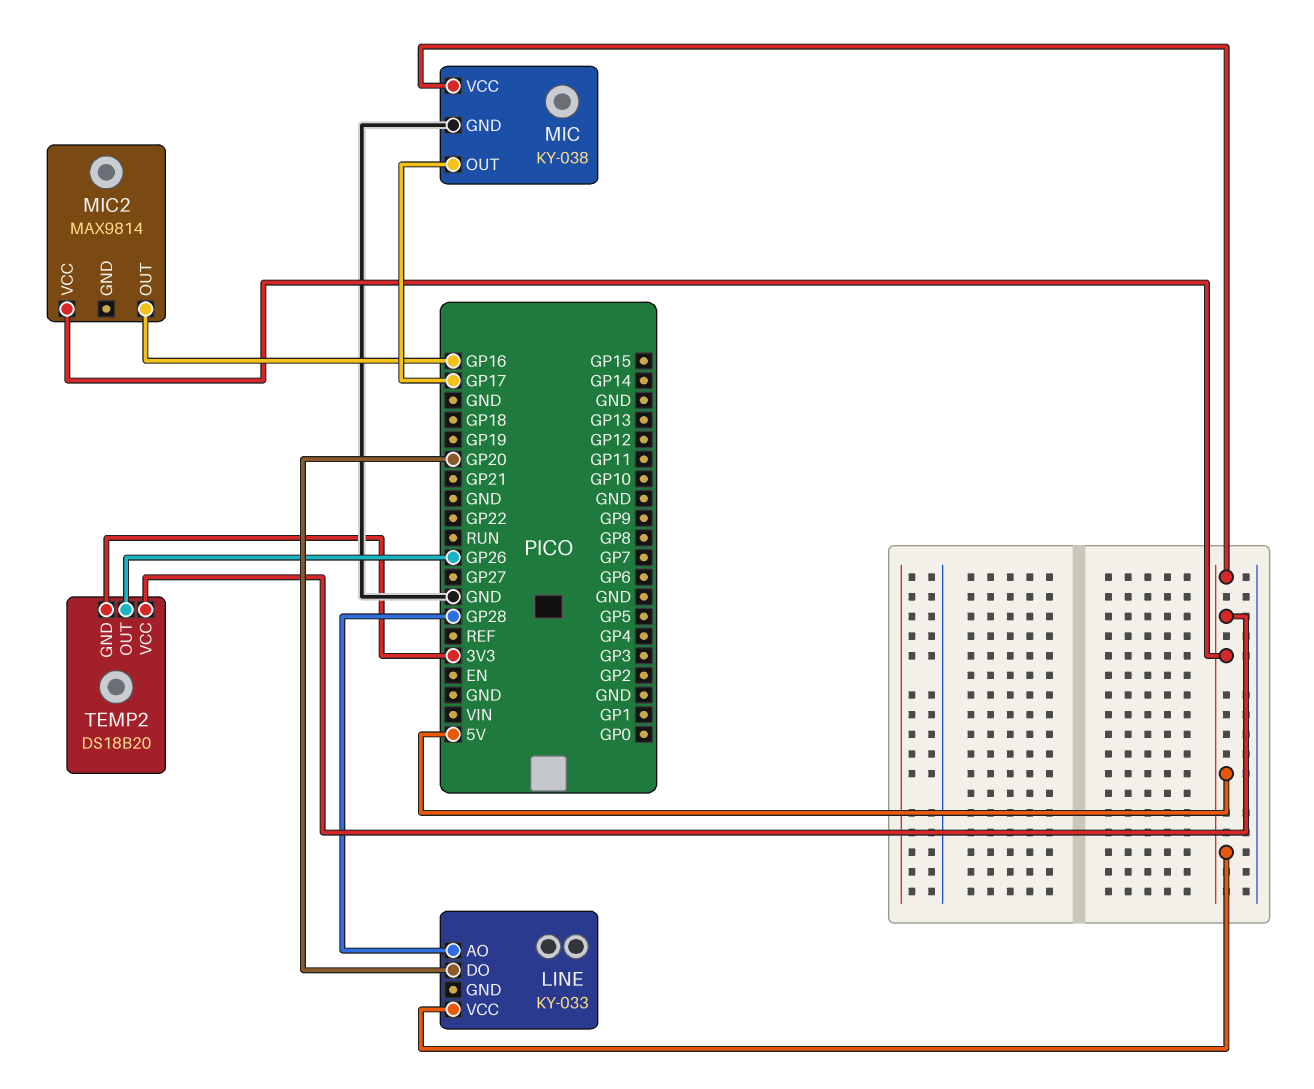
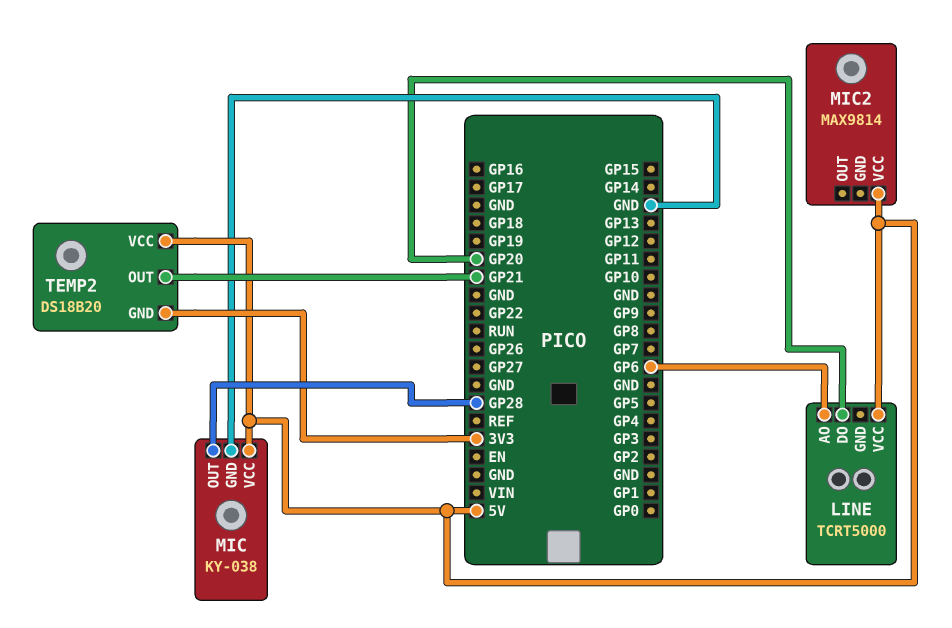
LINE: KY-033 -> TCRT5000
LINE pin AO: GP28 -> GP6
MIC pin OUT: GP17 -> GP28
MIC2 pin OUT: GP16 -> none
TEMP2 pin OUT: GP26 -> GP21

